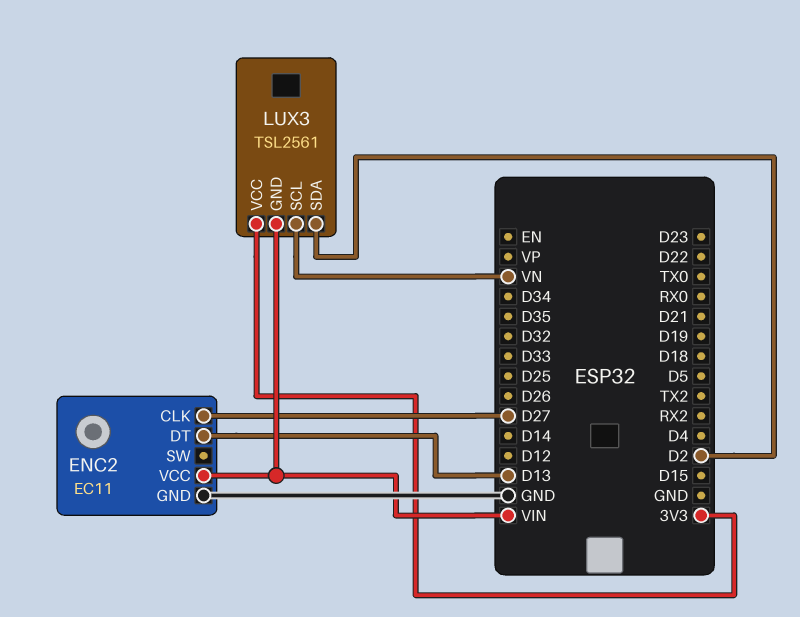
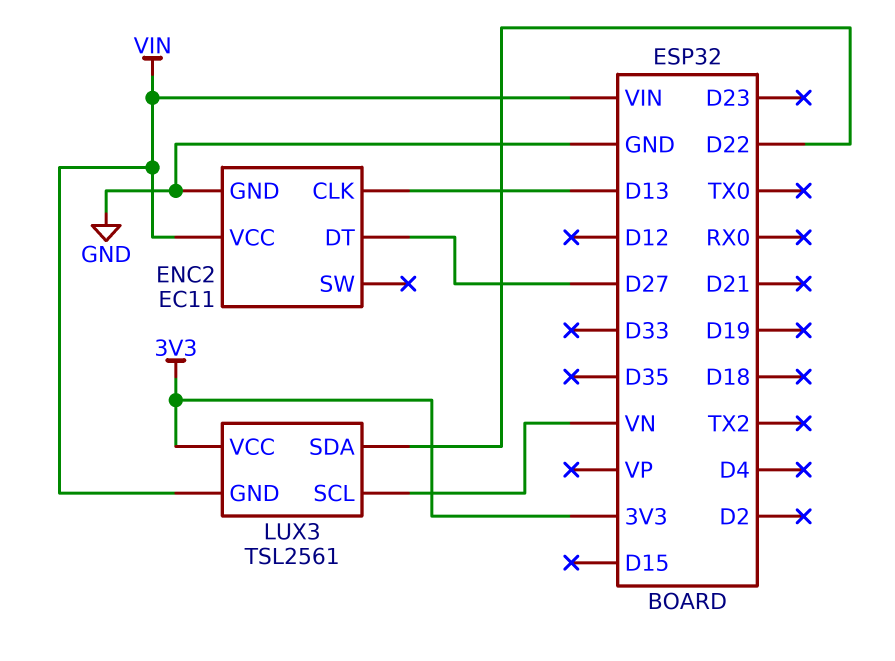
ENC2 pin CLK: D27 -> D13
ENC2 pin DT: D13 -> D27
LUX3 pin SDA: D2 -> D22

